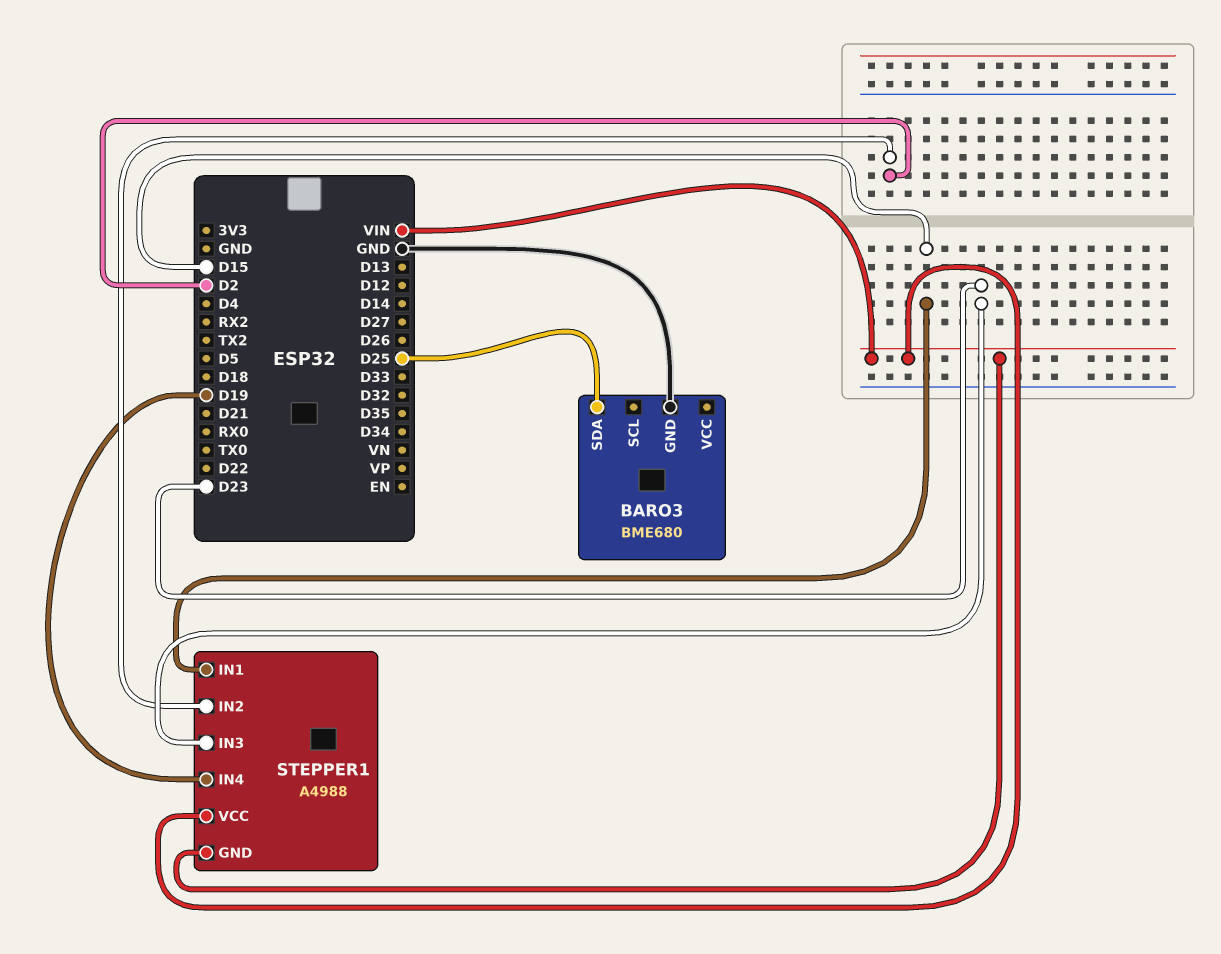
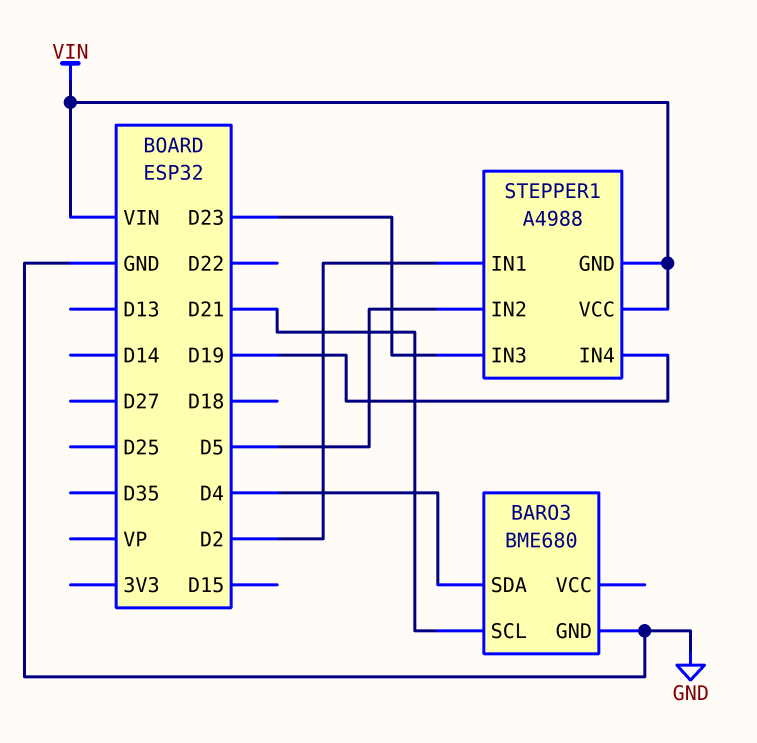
BARO3 pin SCL: none -> D21
BARO3 pin SDA: D25 -> D4
STEPPER1 pin IN1: D15 -> D2
STEPPER1 pin IN2: D2 -> D5

